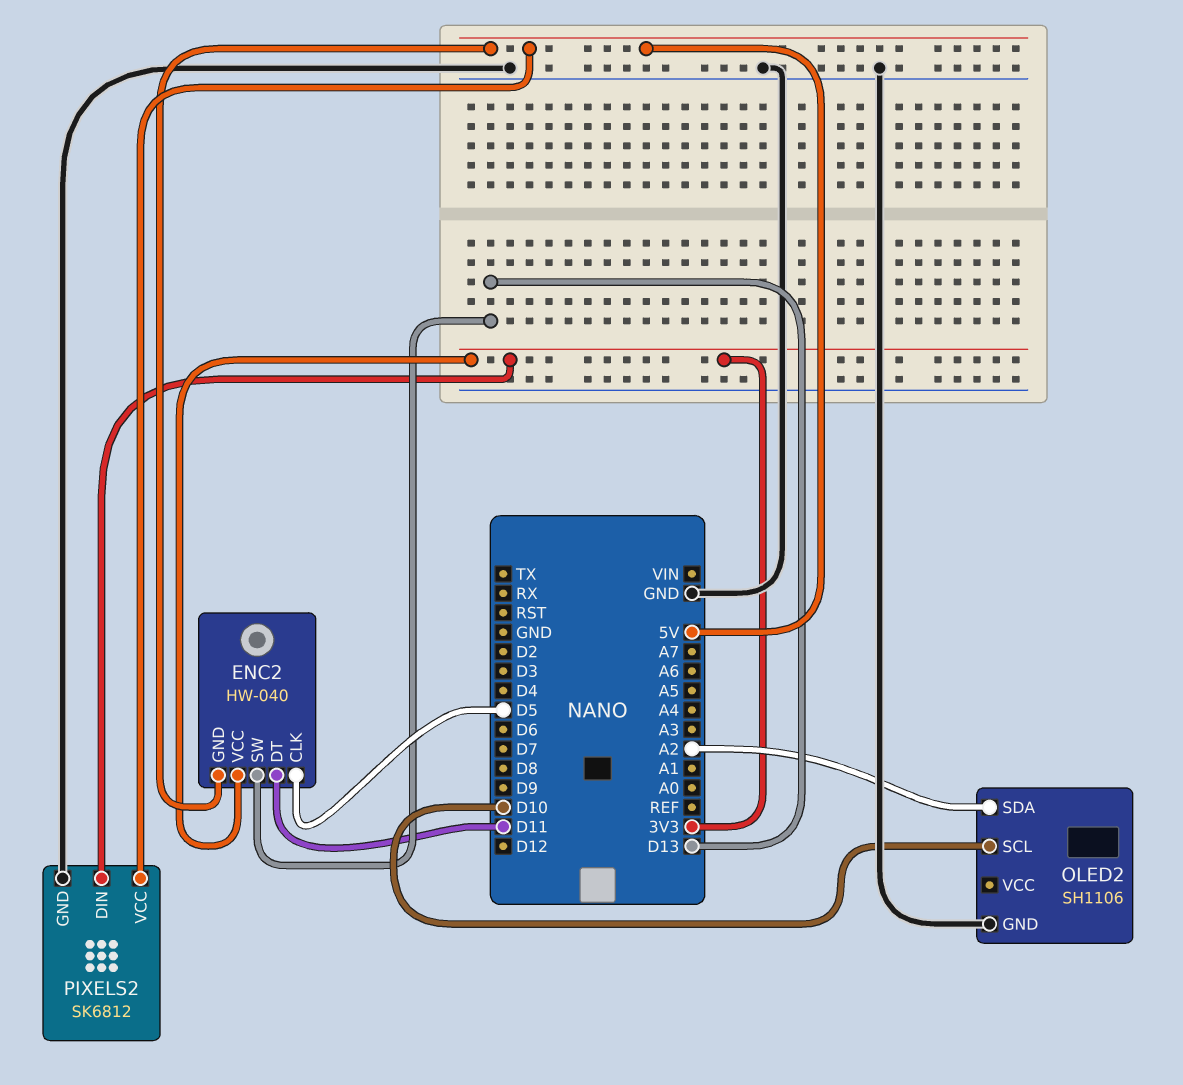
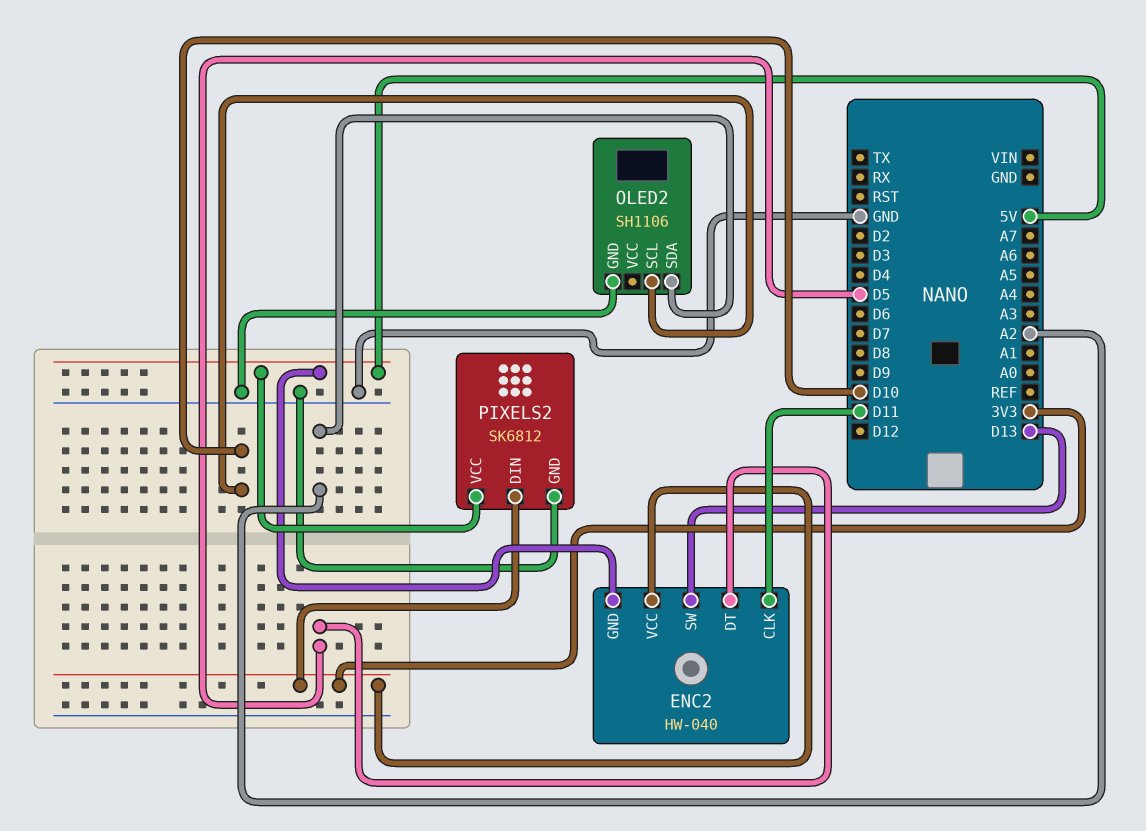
ENC2 pin CLK: D5 -> D11
ENC2 pin DT: D11 -> D5

